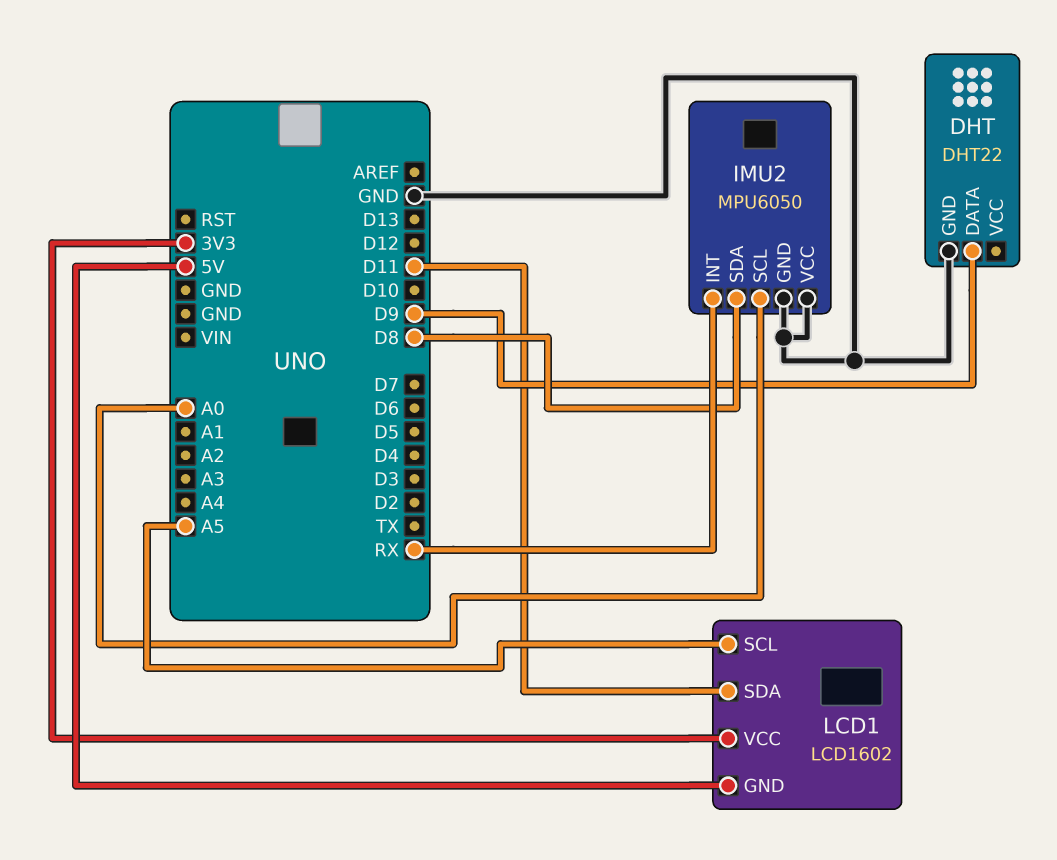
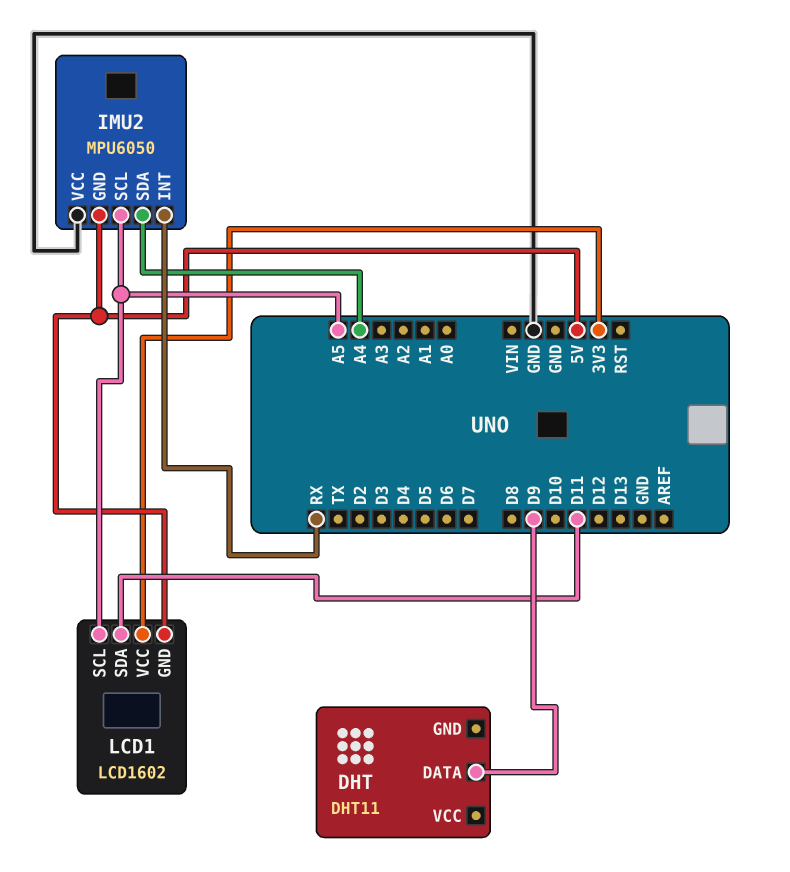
DHT: DHT22 -> DHT11
DHT pin GND: GND -> none
IMU2 pin GND: GND -> 5V
IMU2 pin SCL: A0 -> A5
IMU2 pin SDA: D8 -> A4

